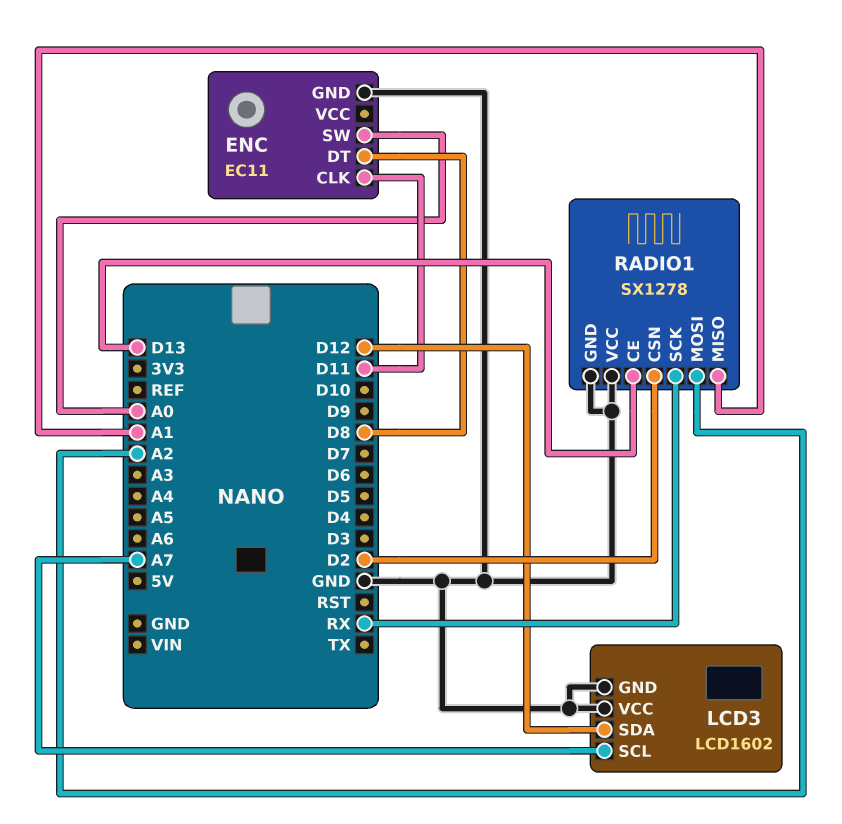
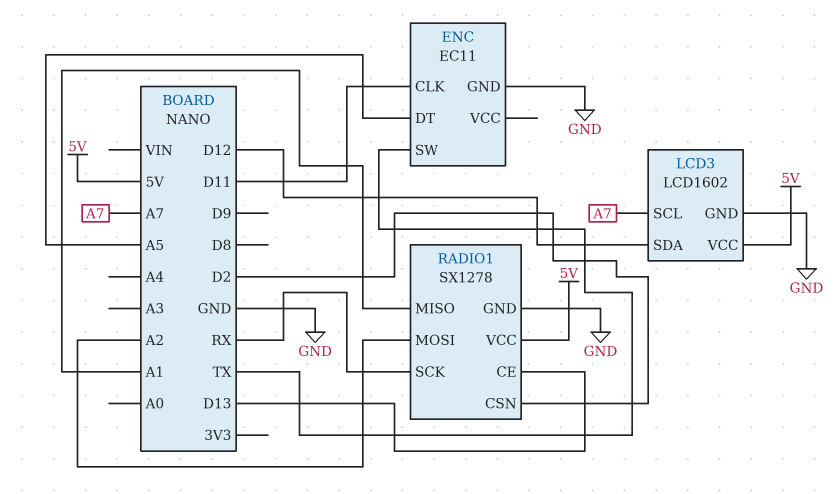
ENC pin DT: D8 -> A5
ENC pin SW: A0 -> TX
LCD3 pin VCC: GND -> 5V
RADIO1 pin VCC: GND -> 5V

